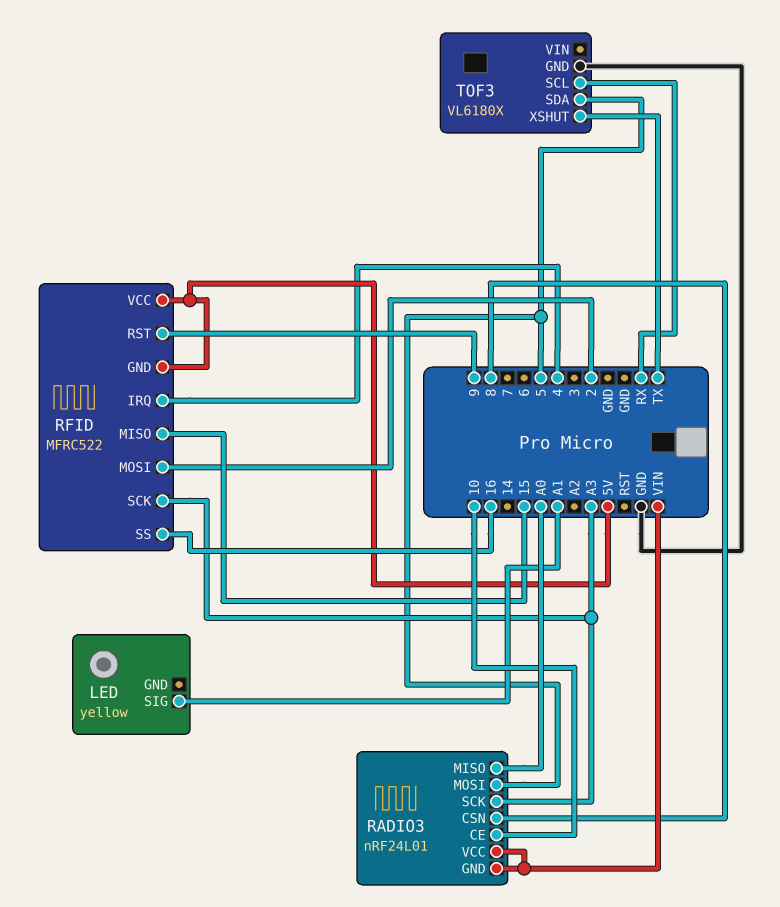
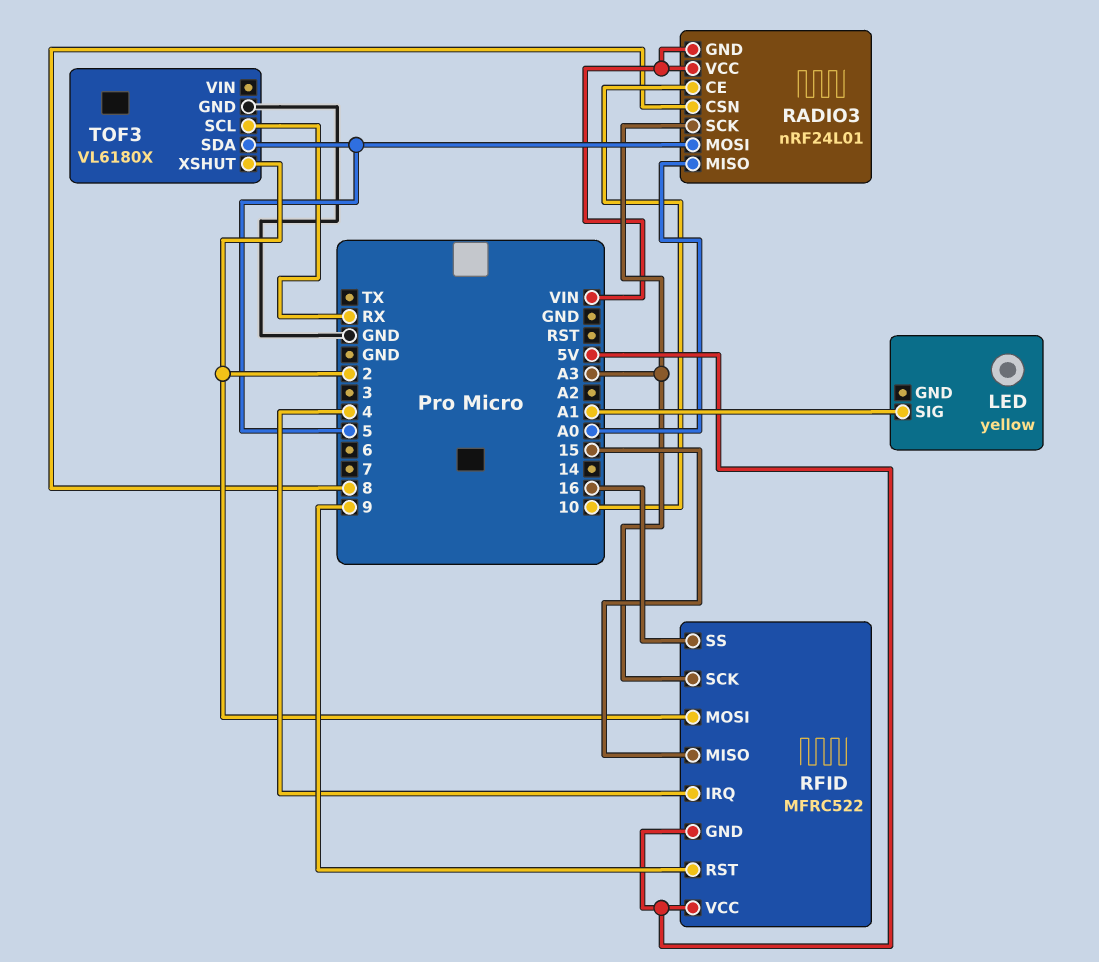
TOF3 pin XSHUT: TX -> 2

